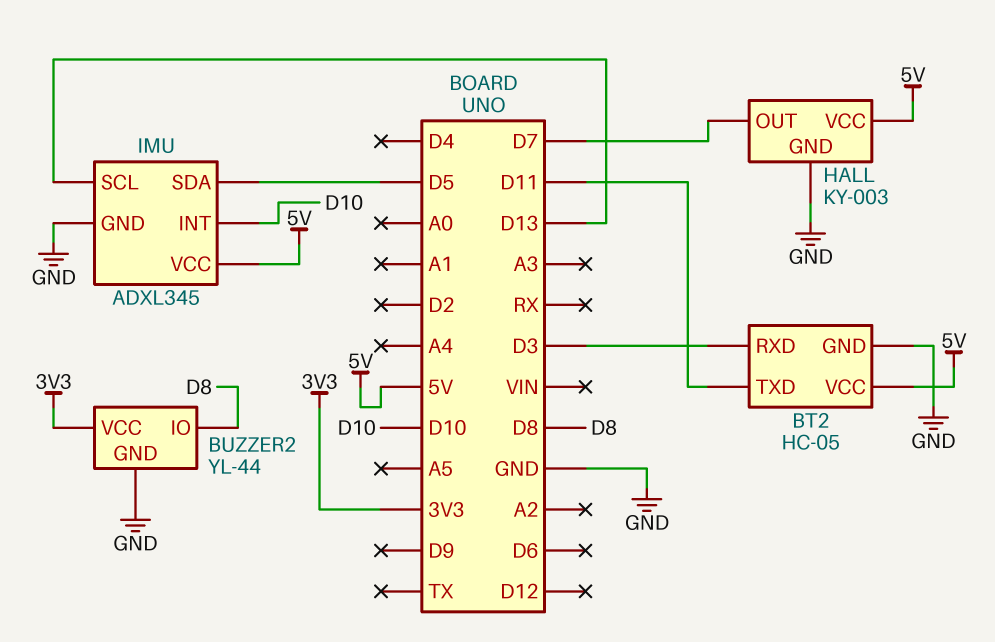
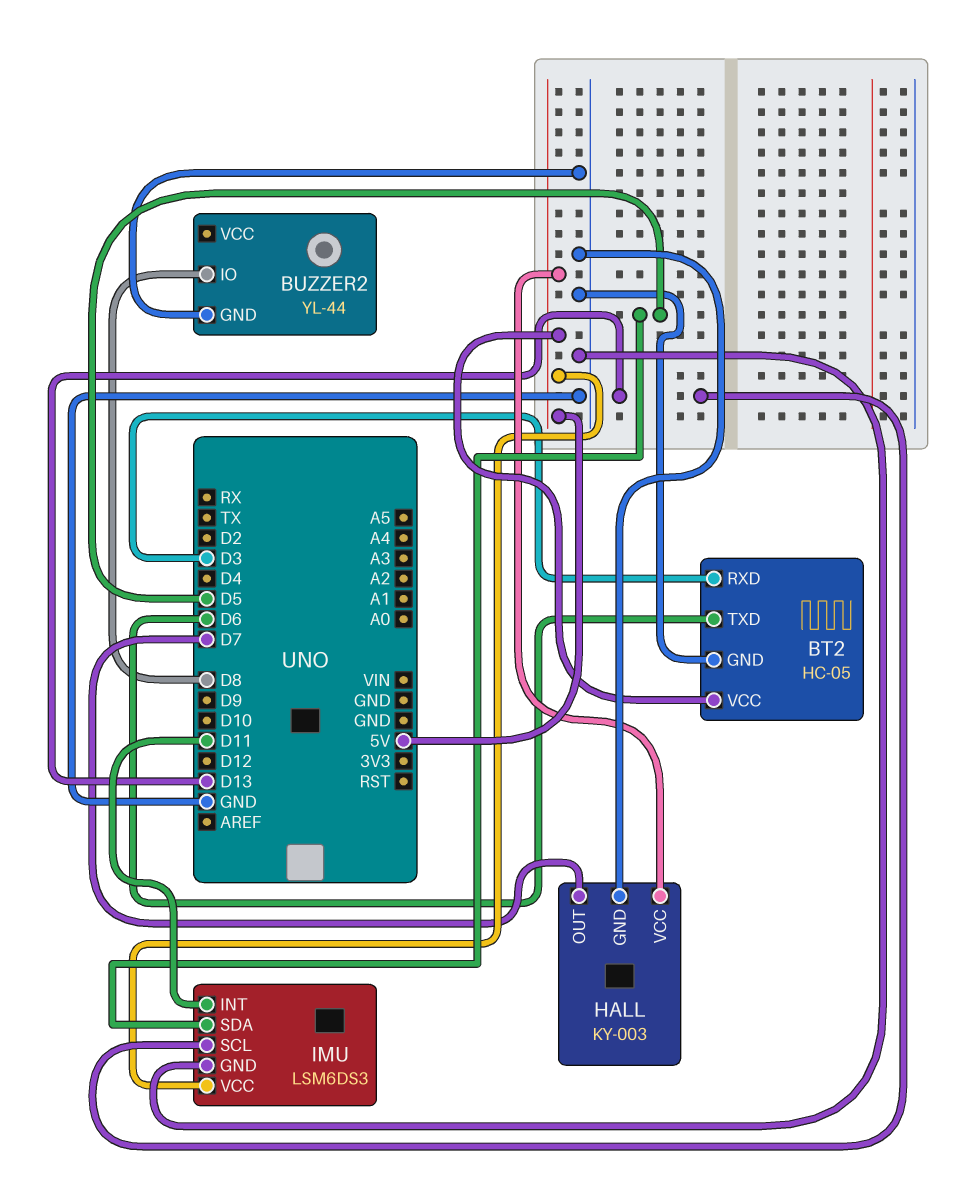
BT2 pin TXD: D11 -> D6
BUZZER2 pin VCC: 3V3 -> none
IMU: ADXL345 -> LSM6DS3
IMU pin INT: D10 -> D11

